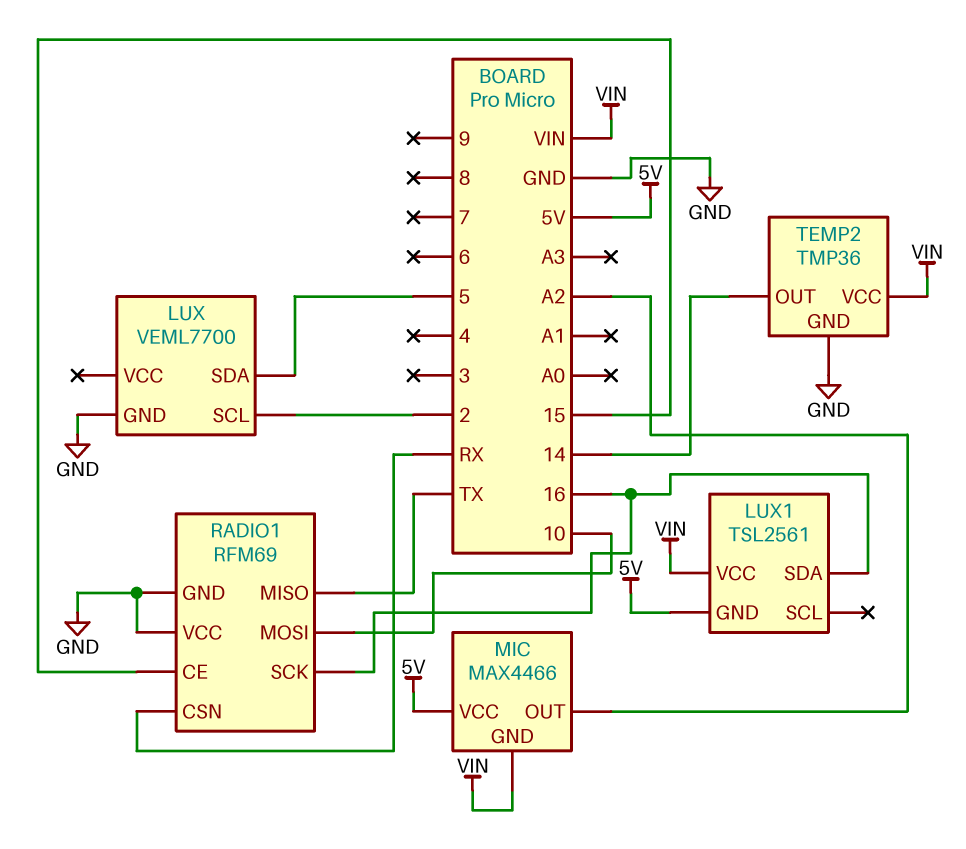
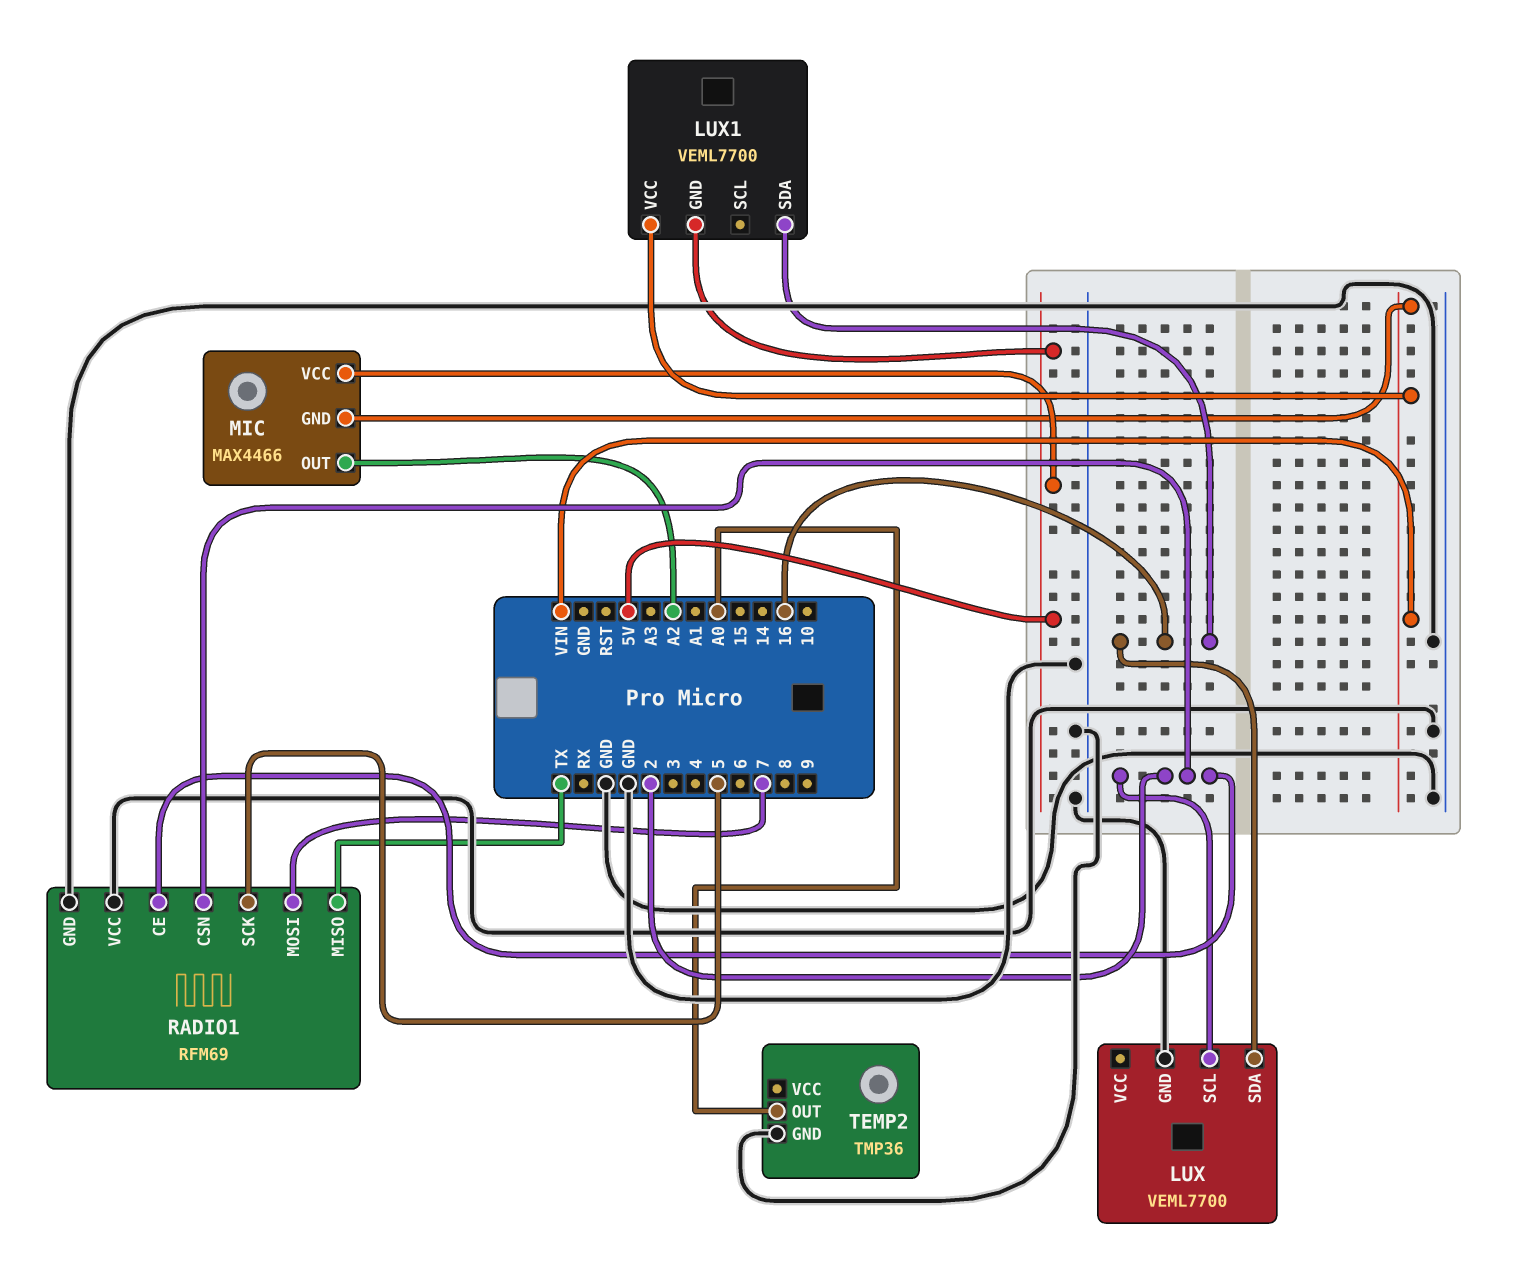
LUX pin SDA: 5 -> 16
LUX1: TSL2561 -> VEML7700
RADIO1 pin CE: 15 -> 2
RADIO1 pin CSN: RX -> 2
RADIO1 pin MOSI: 10 -> 7
RADIO1 pin SCK: 16 -> 5
TEMP2 pin OUT: 14 -> A0
TEMP2 pin VCC: VIN -> none

